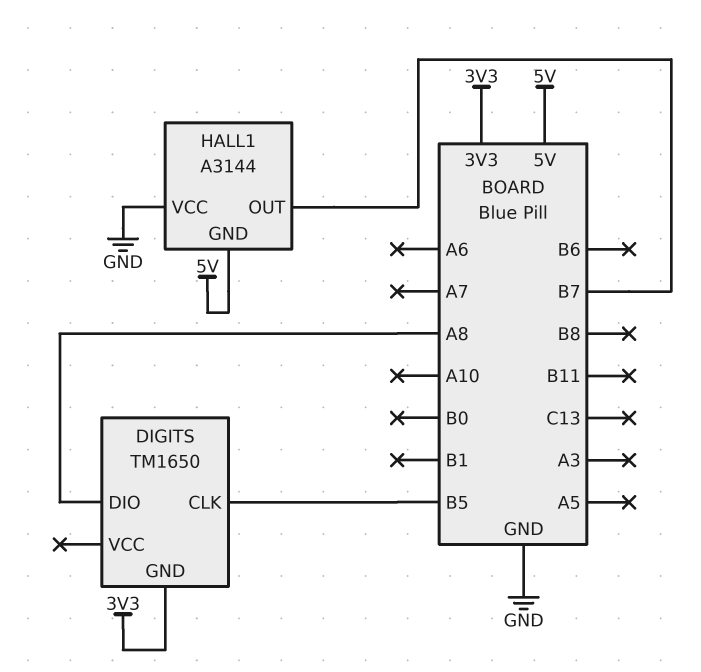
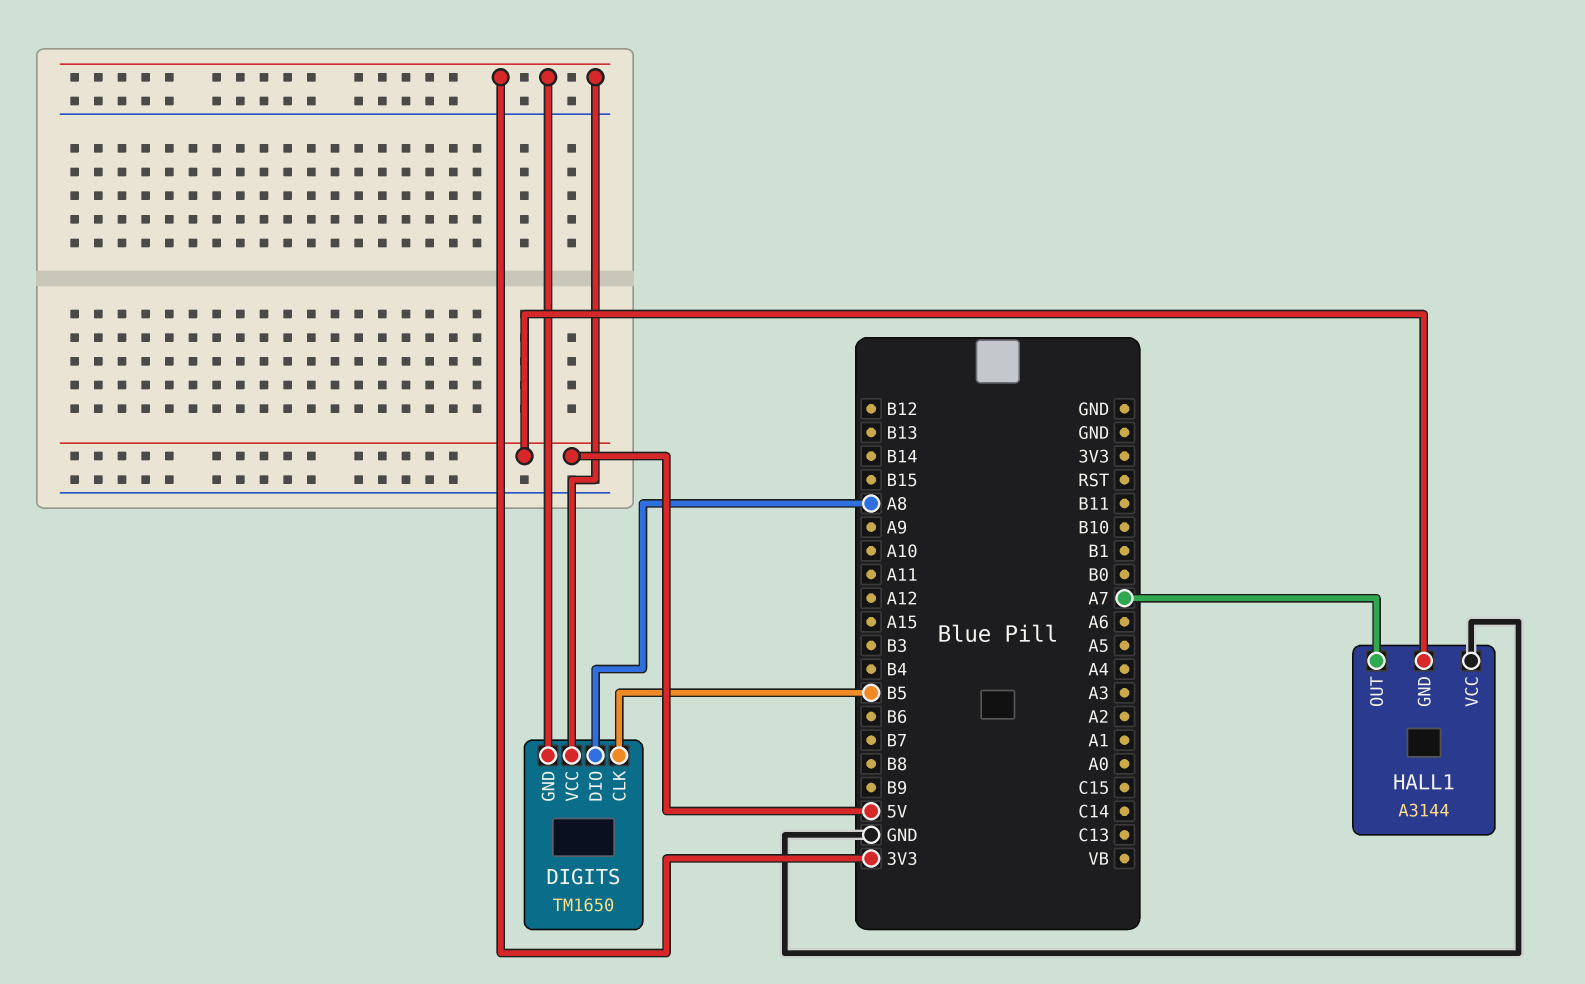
DIGITS pin VCC: none -> 3V3
HALL1 pin OUT: B7 -> A7

